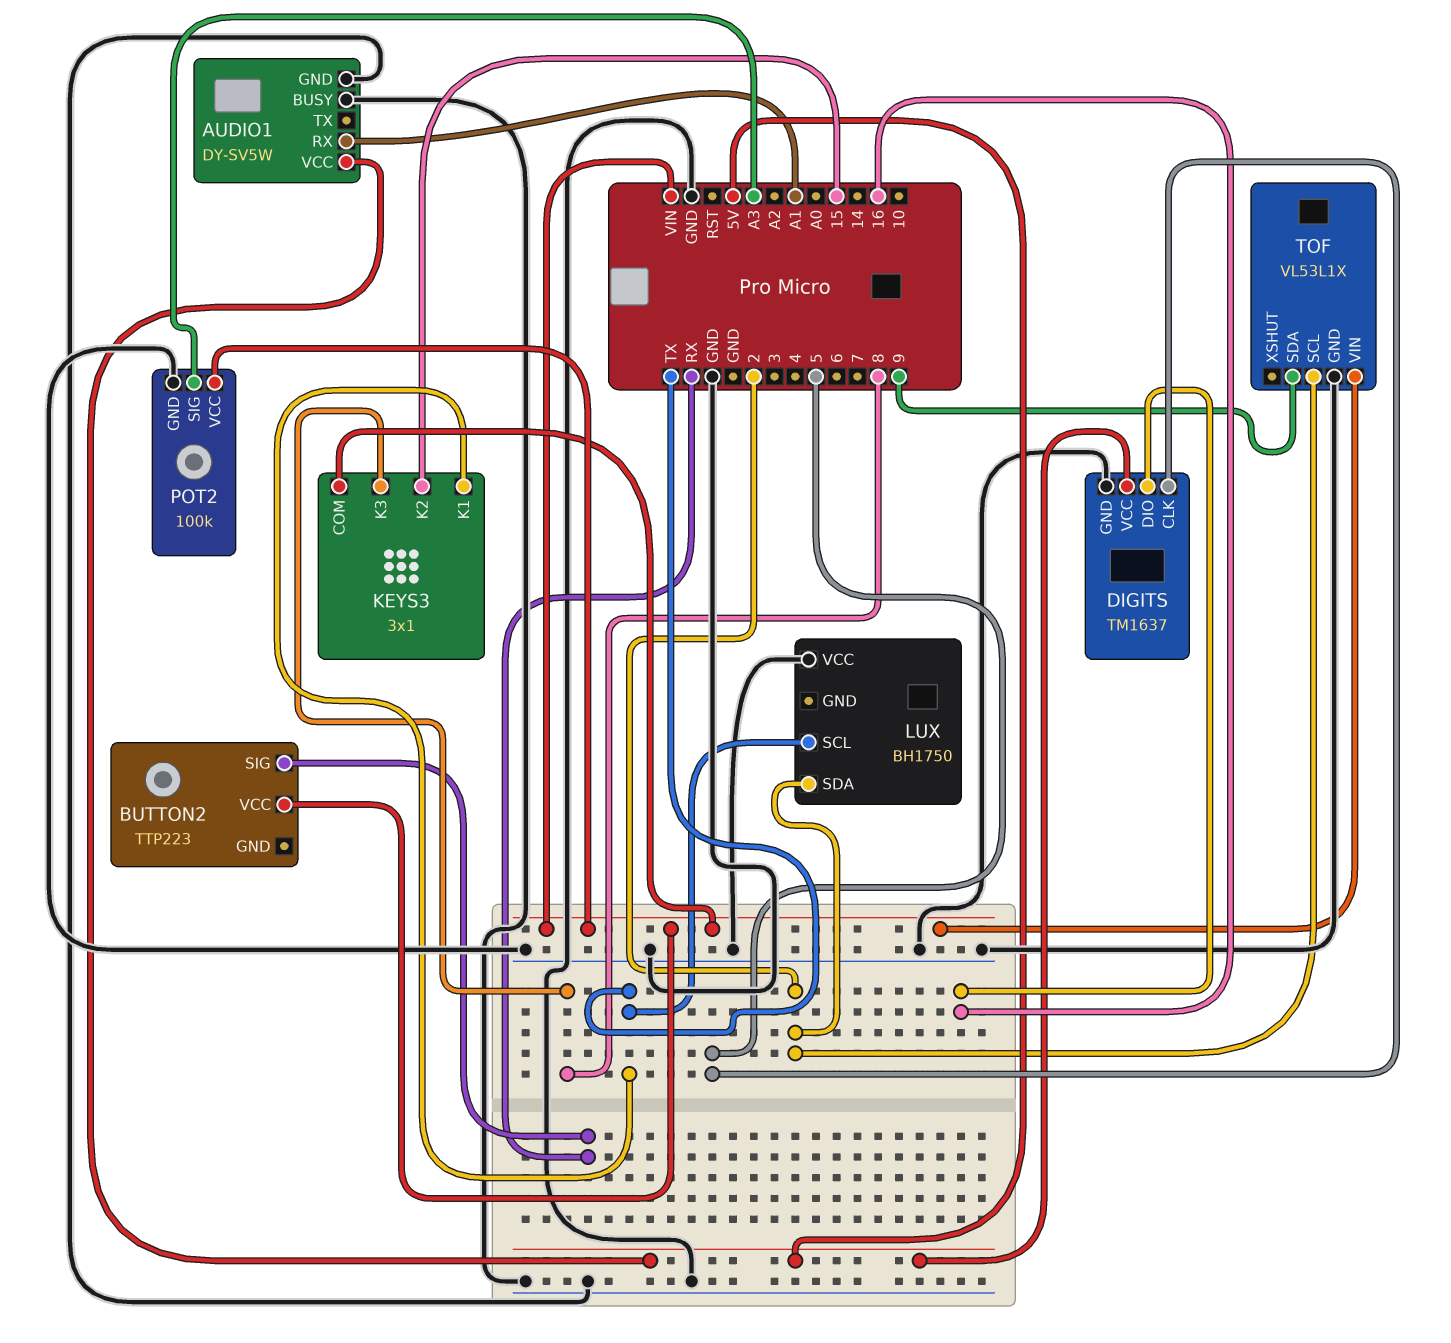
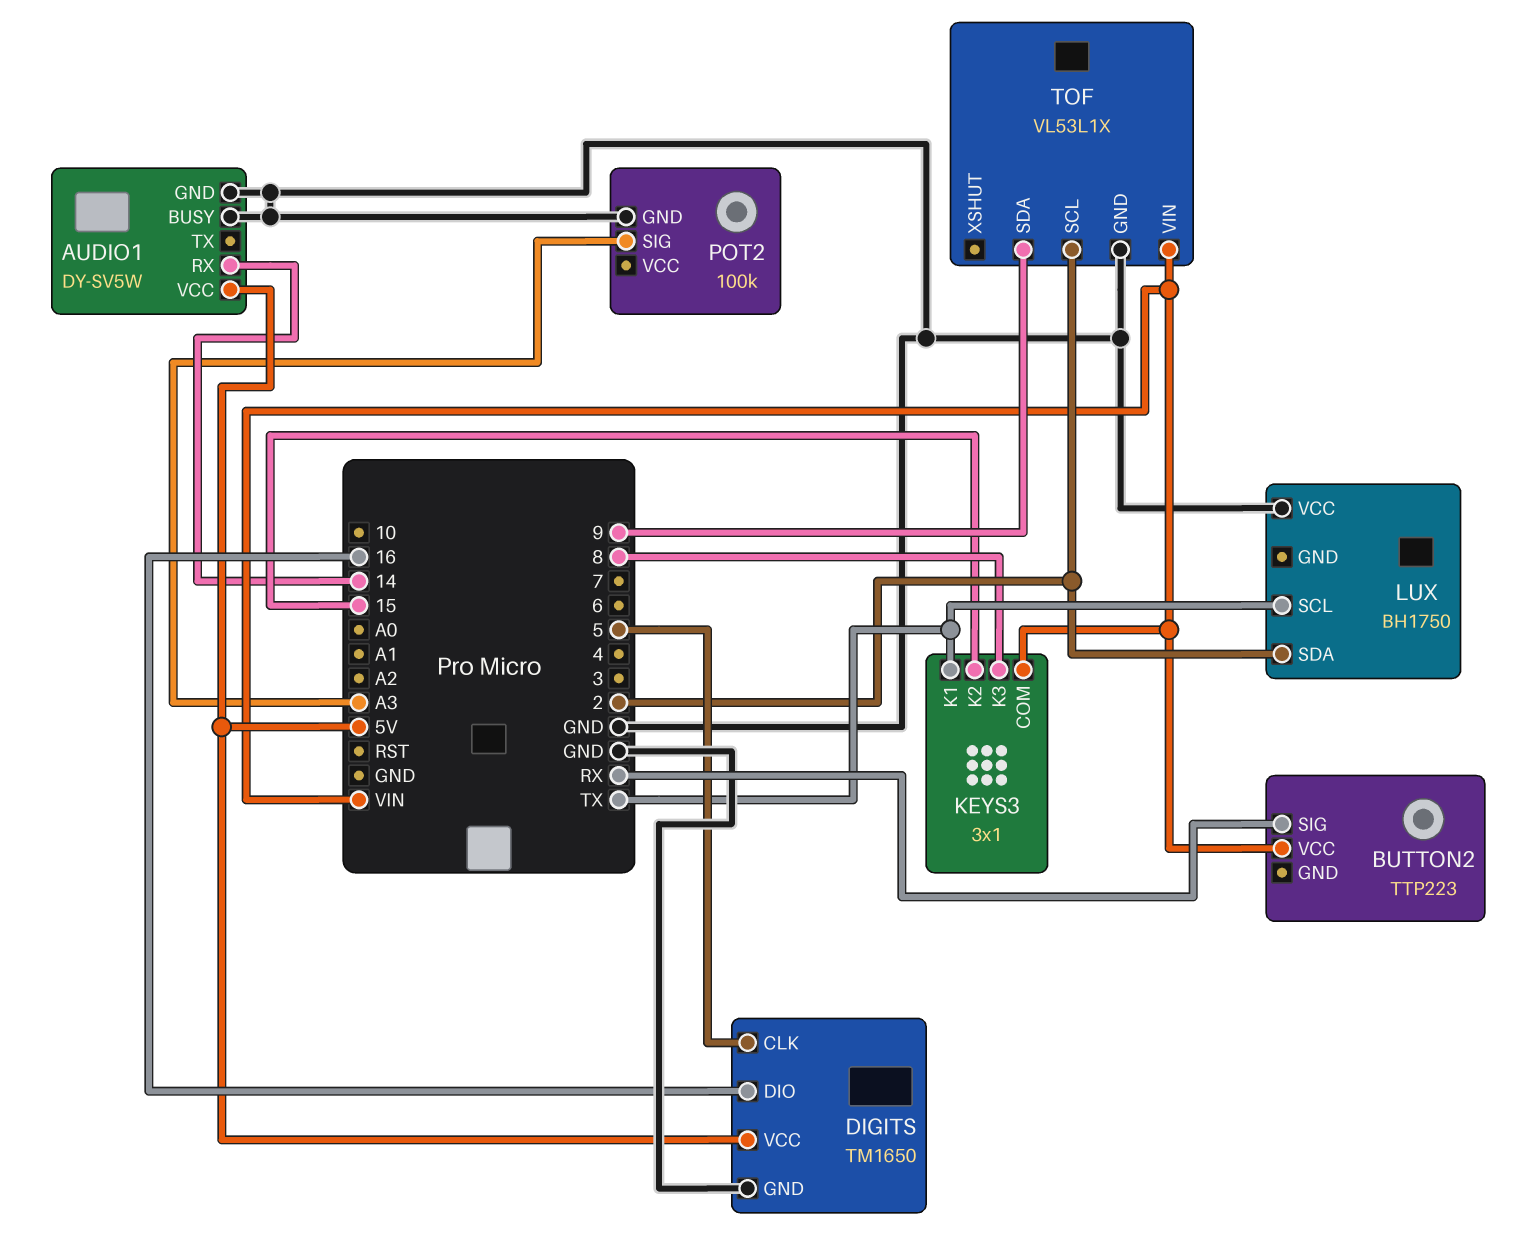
AUDIO1 pin RX: A1 -> 14
DIGITS: TM1637 -> TM1650
POT2 pin VCC: VIN -> none

